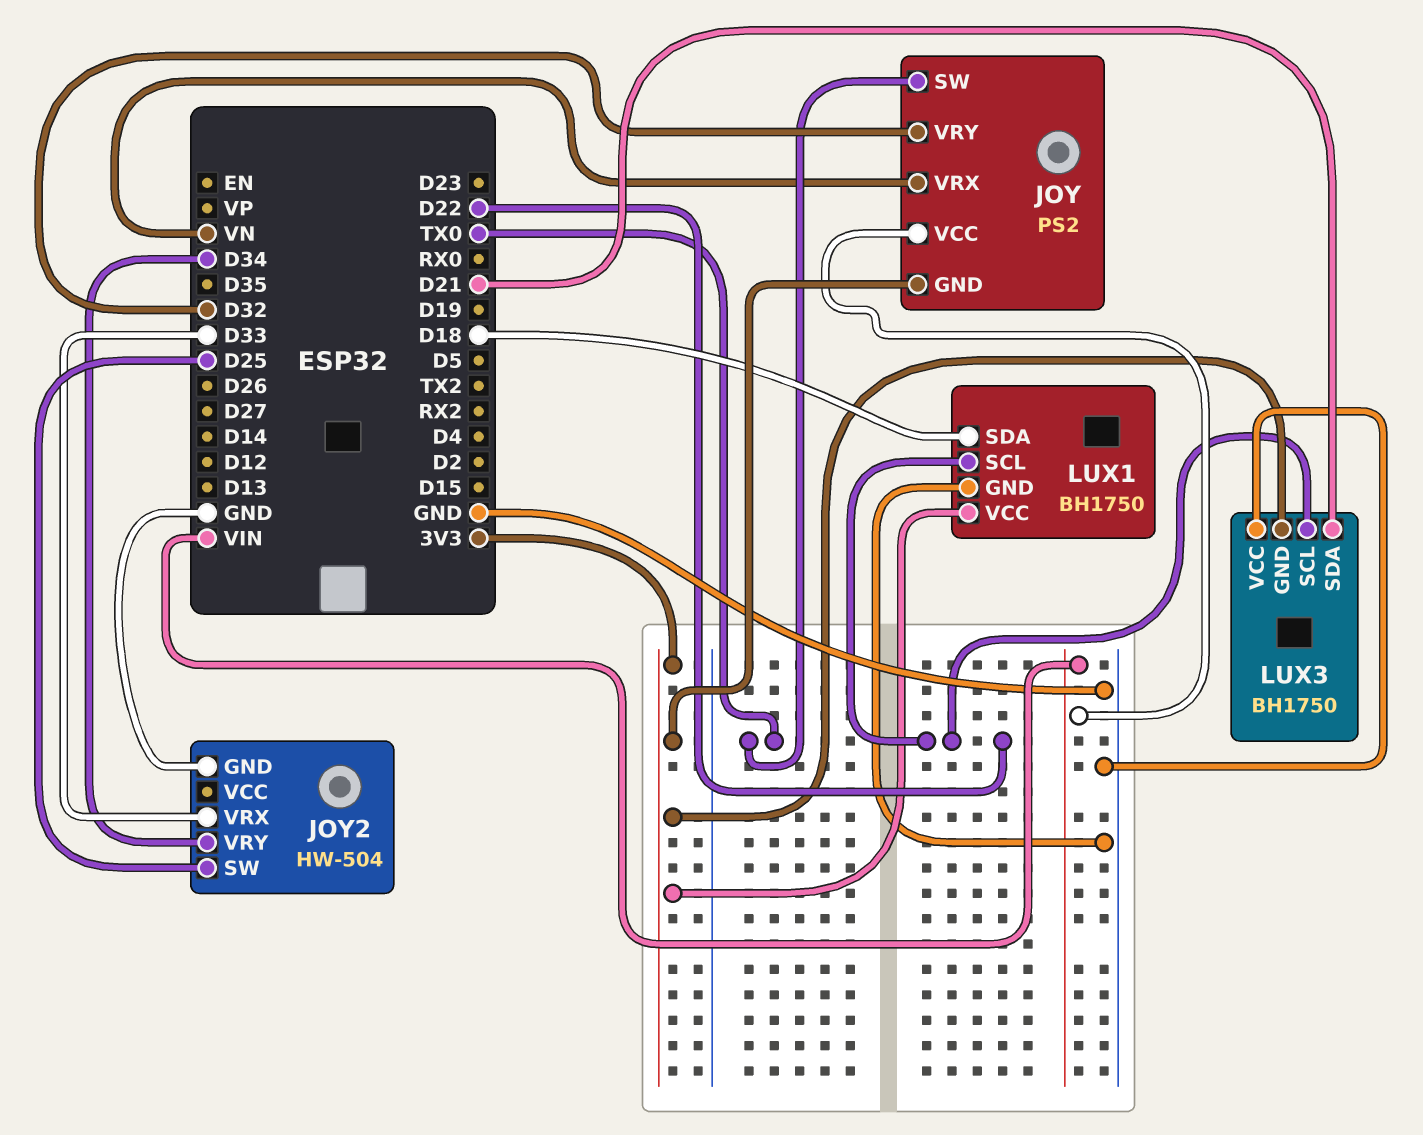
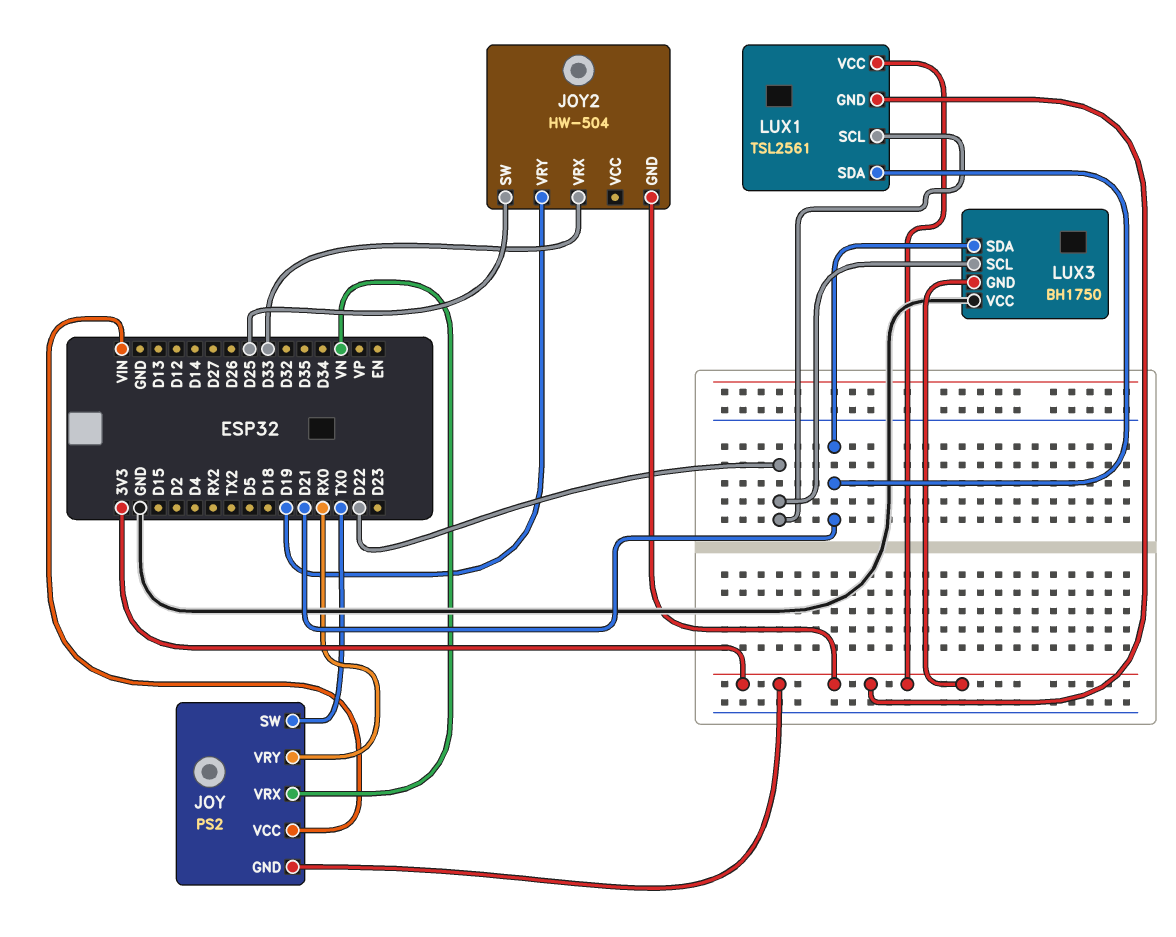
JOY pin VRY: D32 -> RX0
JOY2 pin GND: GND -> 3V3
JOY2 pin VRY: D34 -> D19
LUX1: BH1750 -> TSL2561
LUX1 pin GND: GND -> 3V3
LUX1 pin SDA: D18 -> D21

